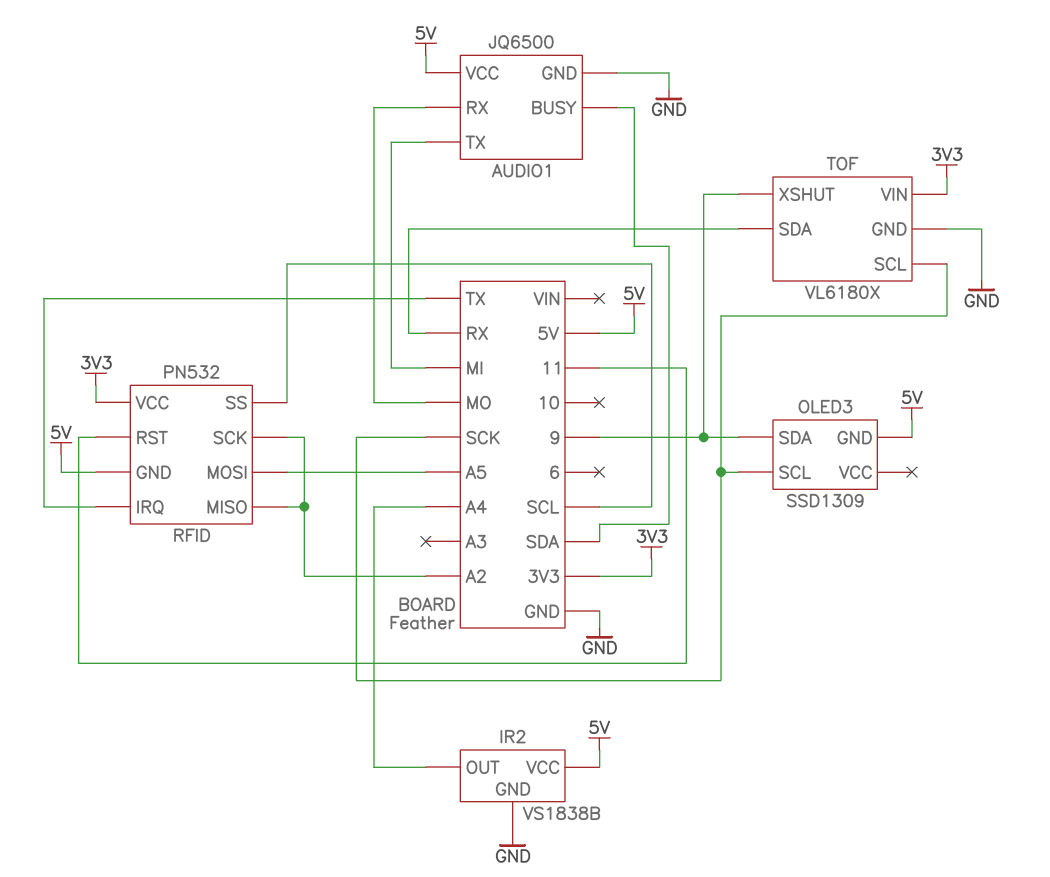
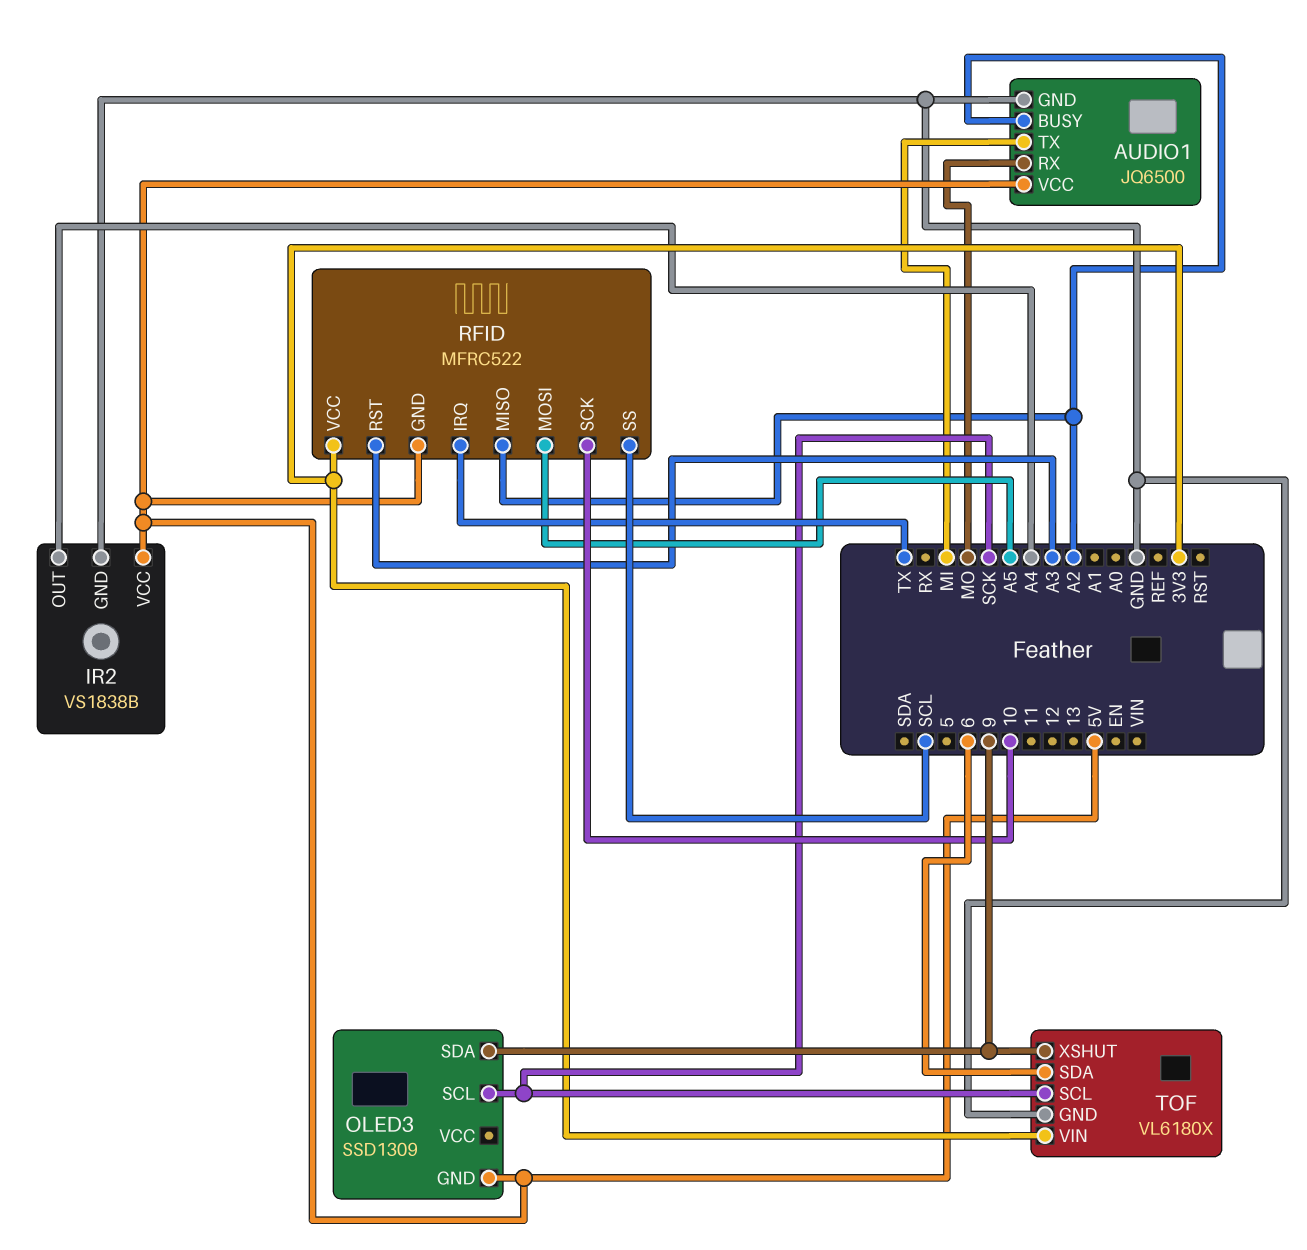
AUDIO1 pin BUSY: SDA -> A2
RFID: PN532 -> MFRC522
RFID pin RST: 11 -> A3
RFID pin SCK: A2 -> 10
TOF pin SDA: RX -> 6

